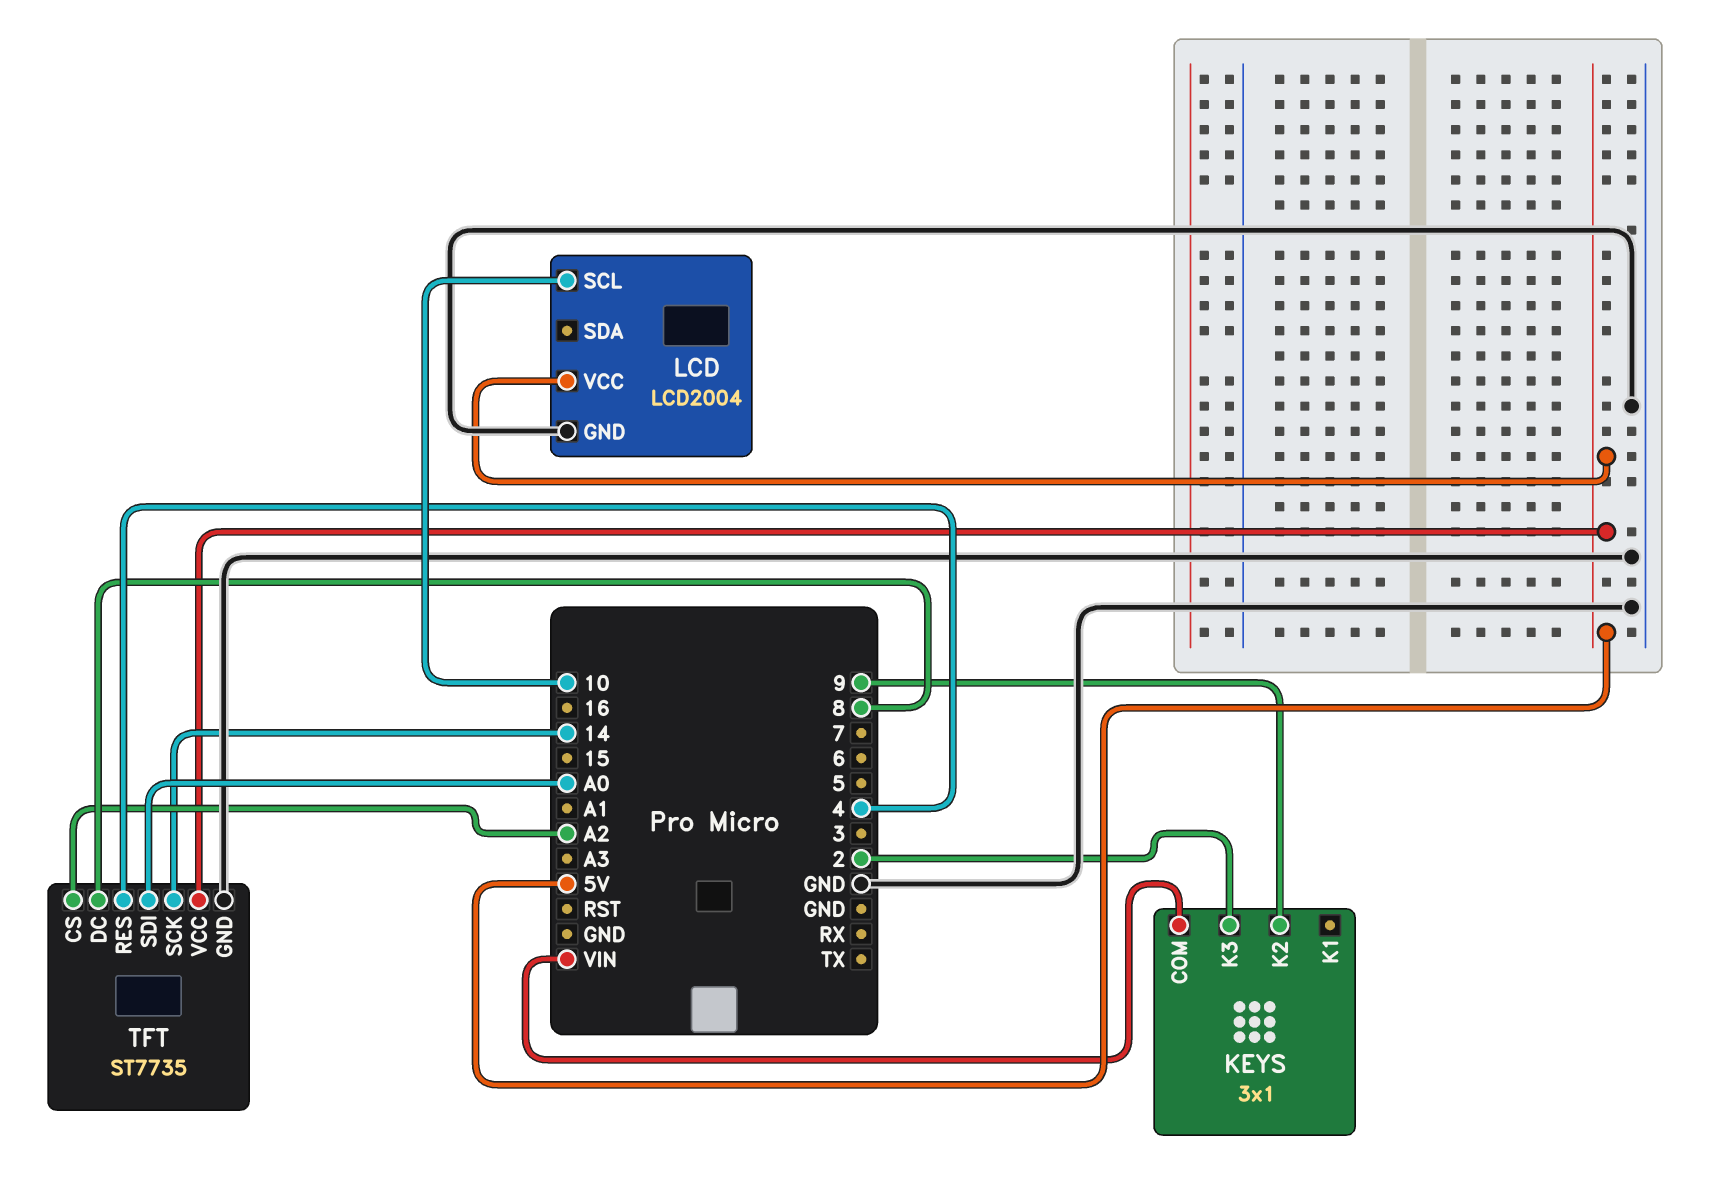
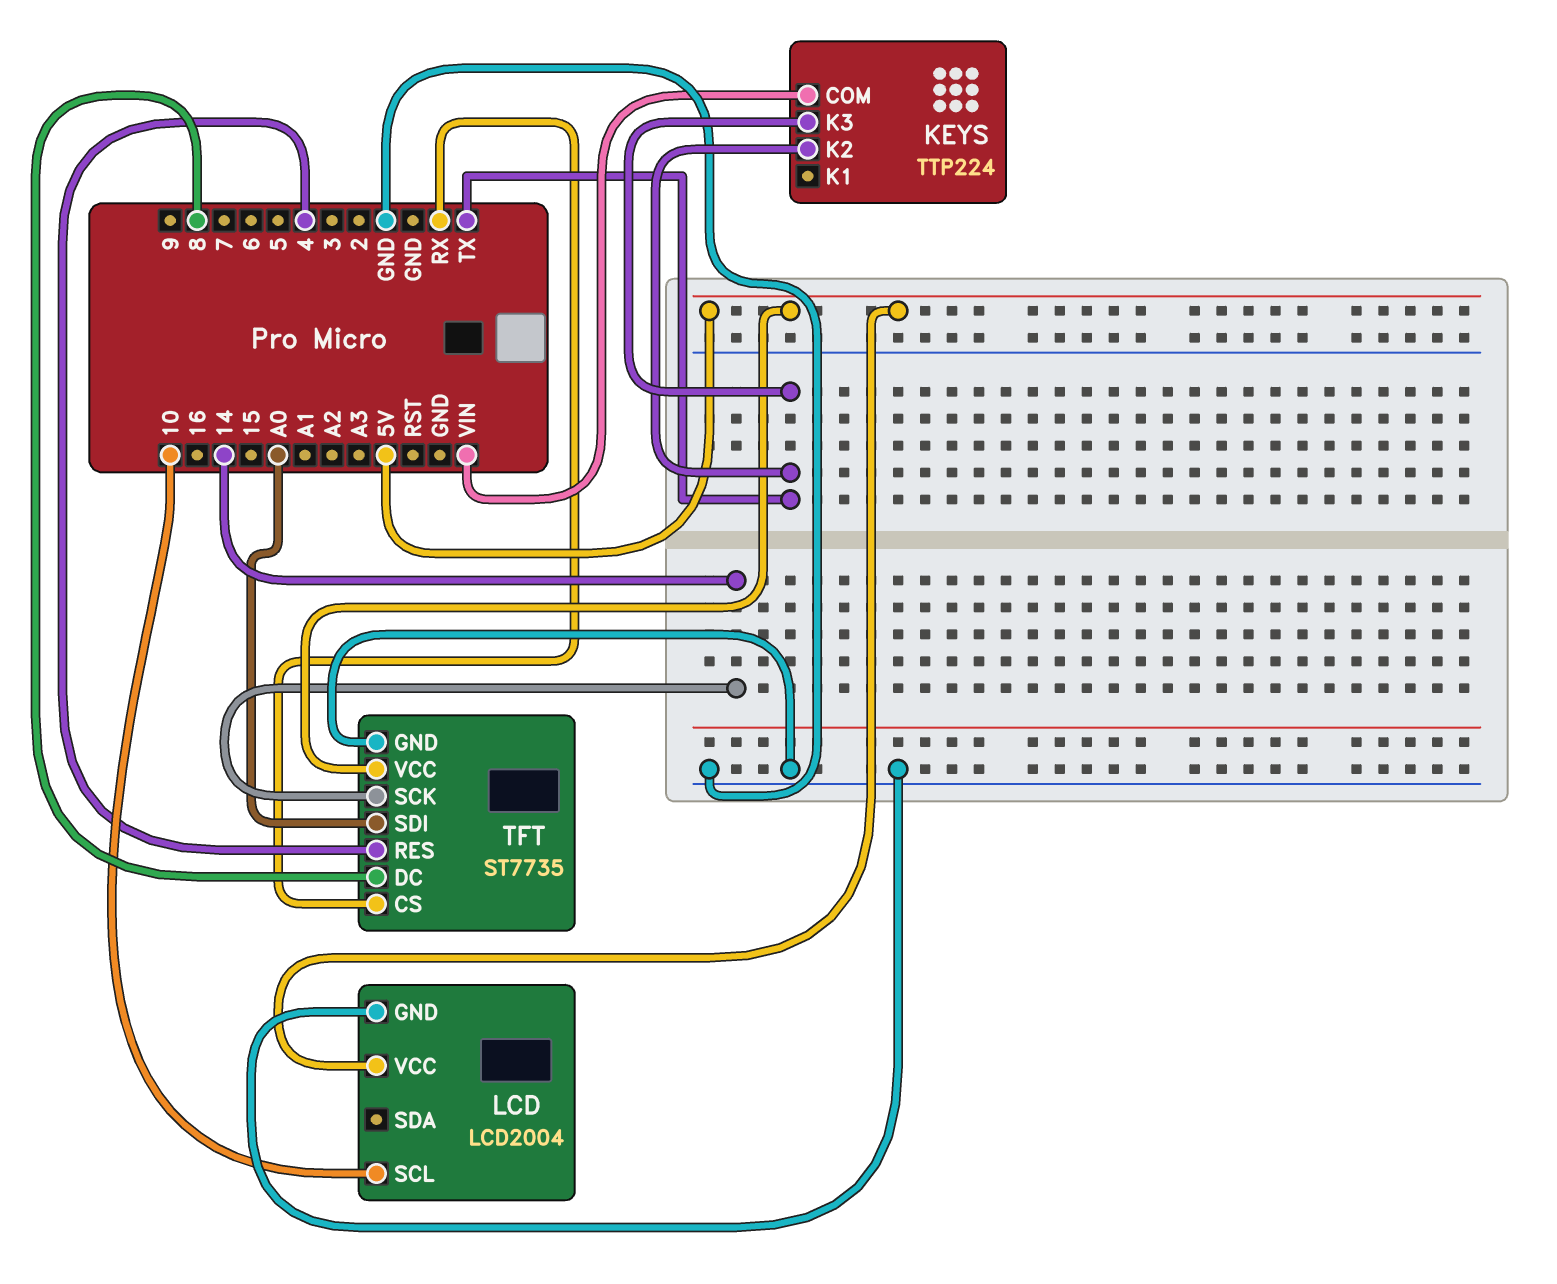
KEYS: 3x1 -> TTP224
KEYS pin K2: 9 -> TX
KEYS pin K3: 2 -> TX
TFT pin CS: A2 -> RX

